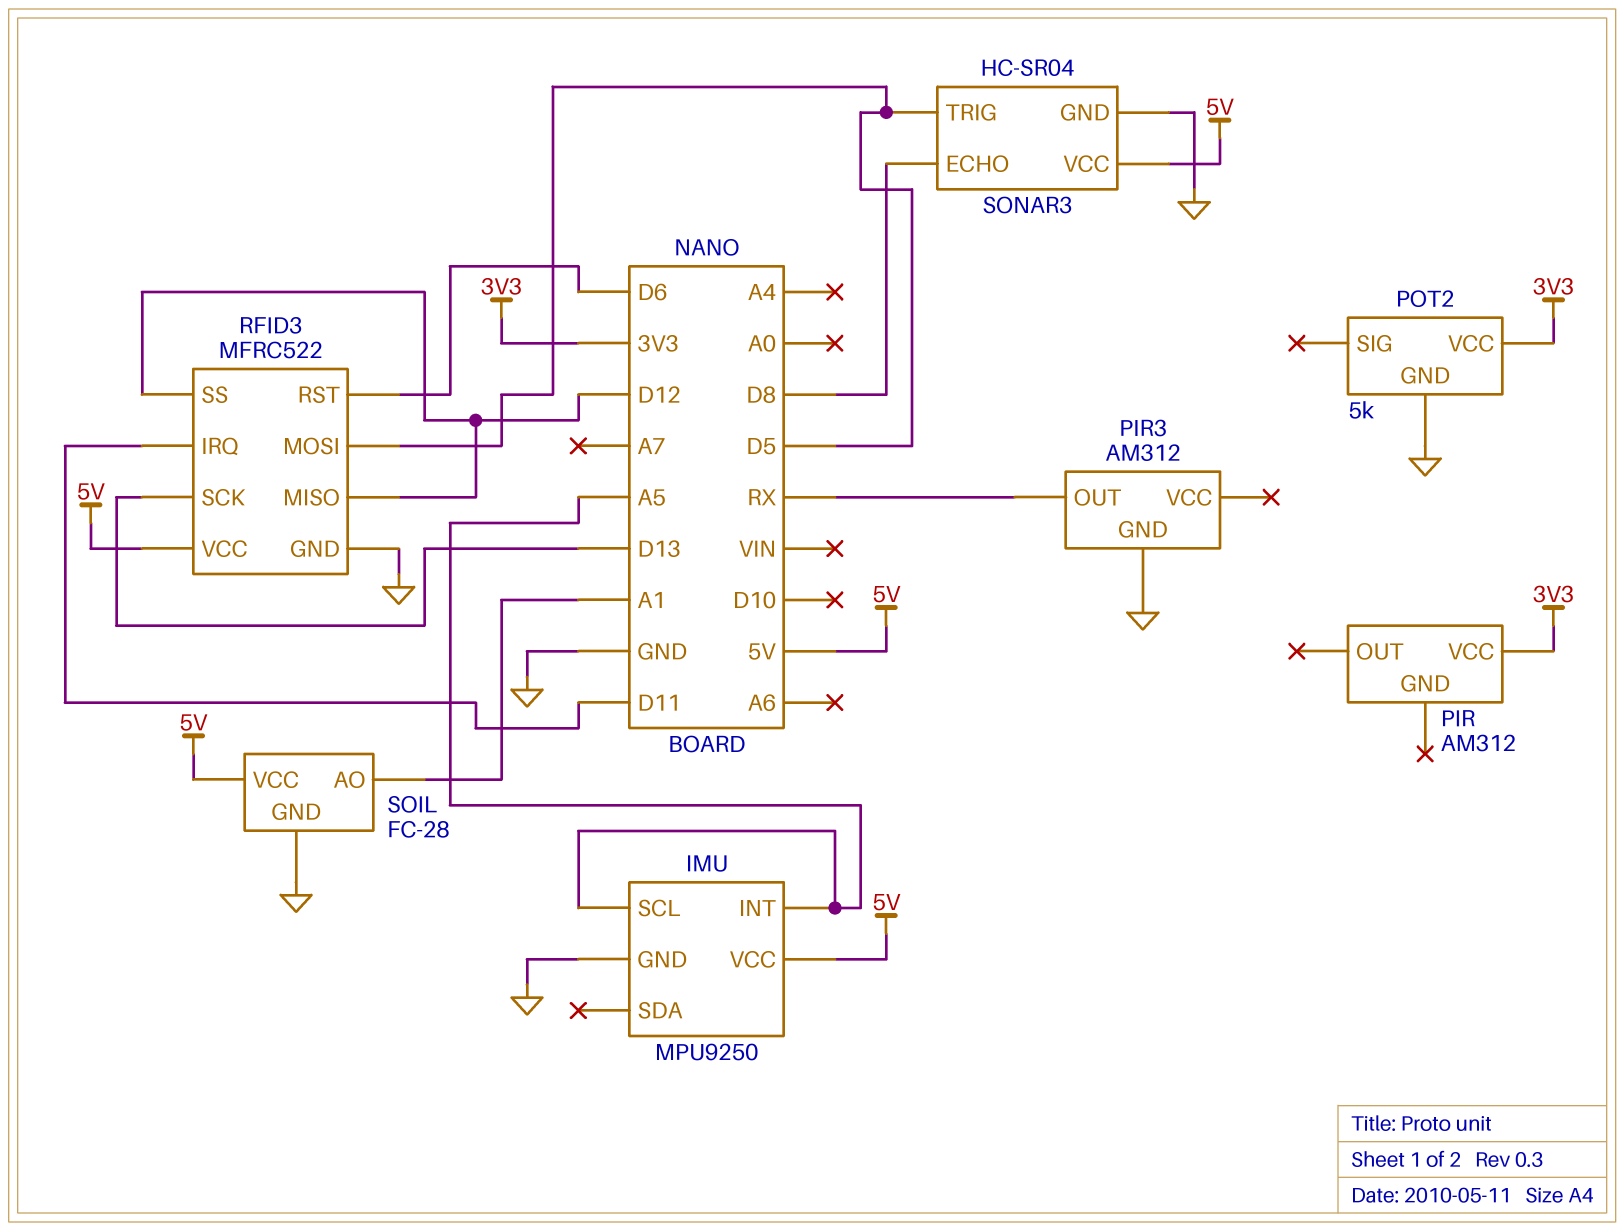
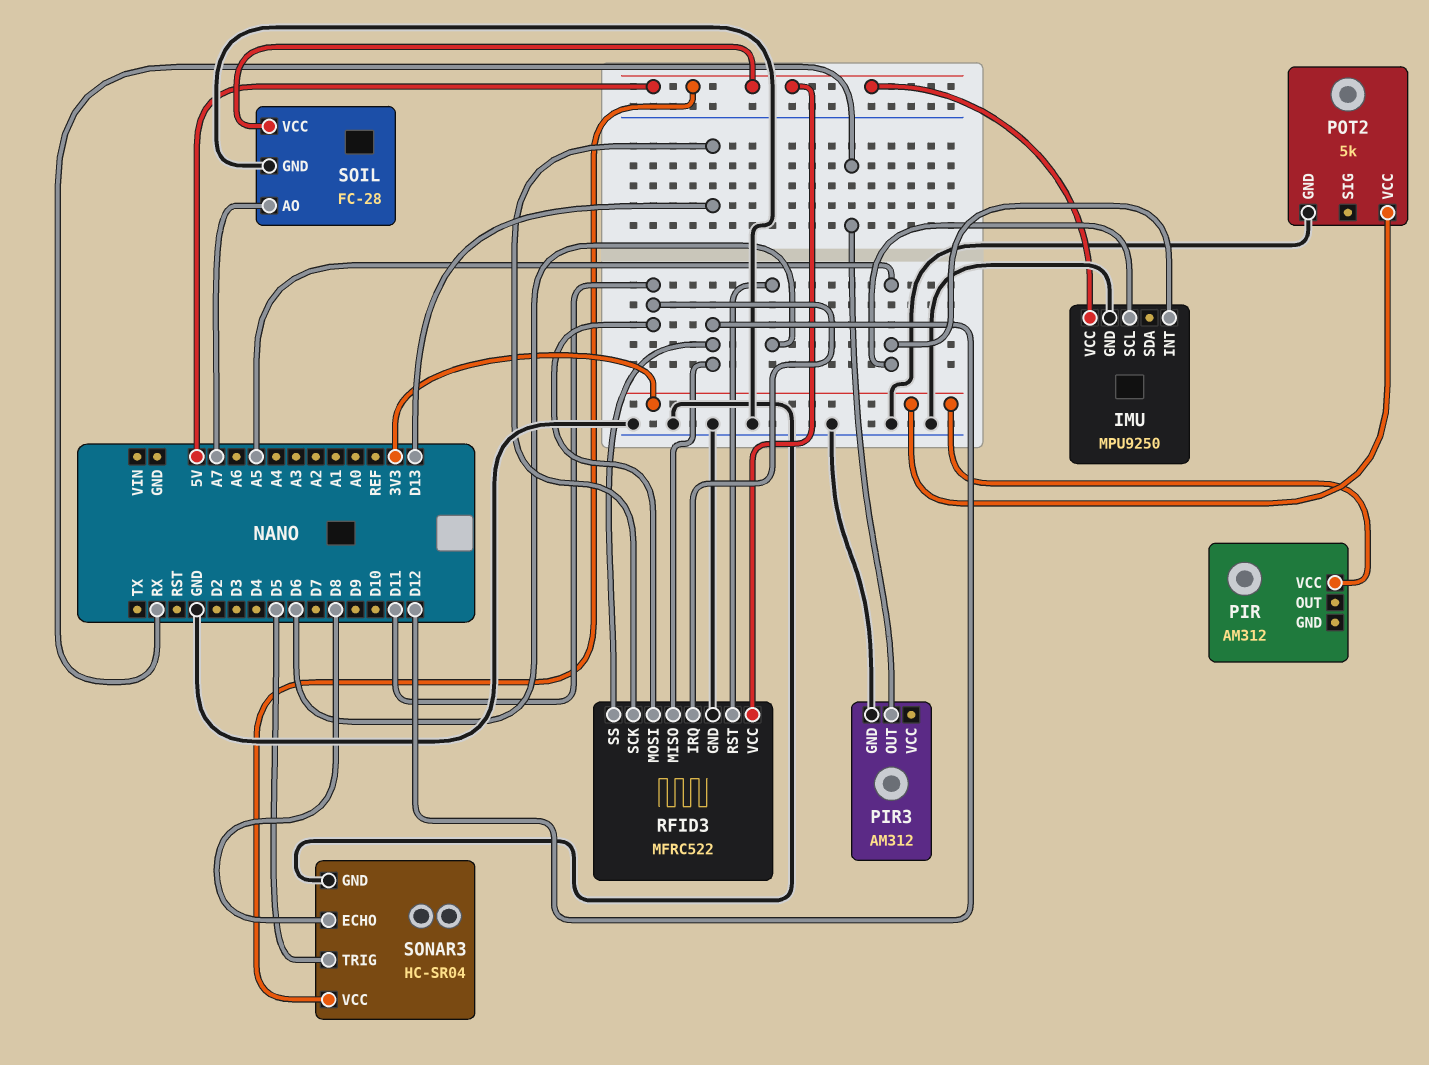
RFID3 pin MOSI: D5 -> D11
SOIL pin AO: A1 -> A7

